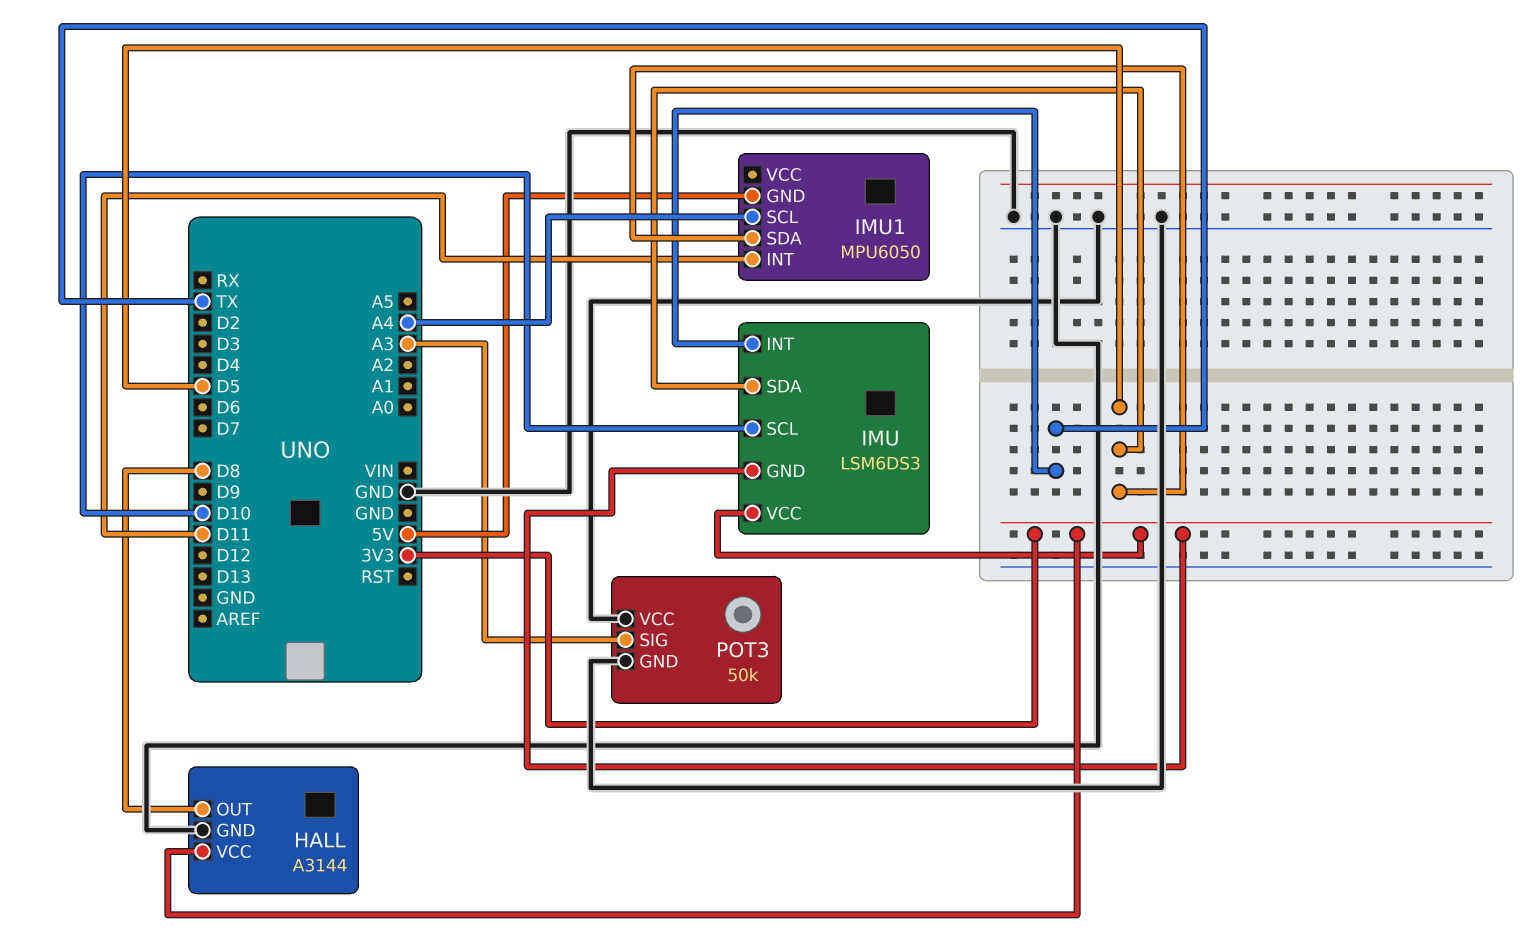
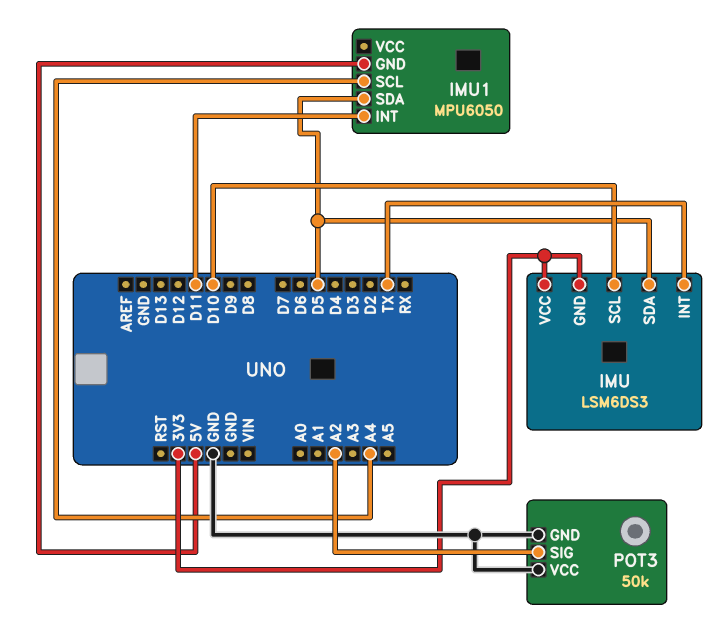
HALL: A3144 -> none
HALL pin GND: GND -> none
HALL pin OUT: D8 -> none
HALL pin VCC: 3V3 -> none
POT3 pin SIG: A3 -> A2

